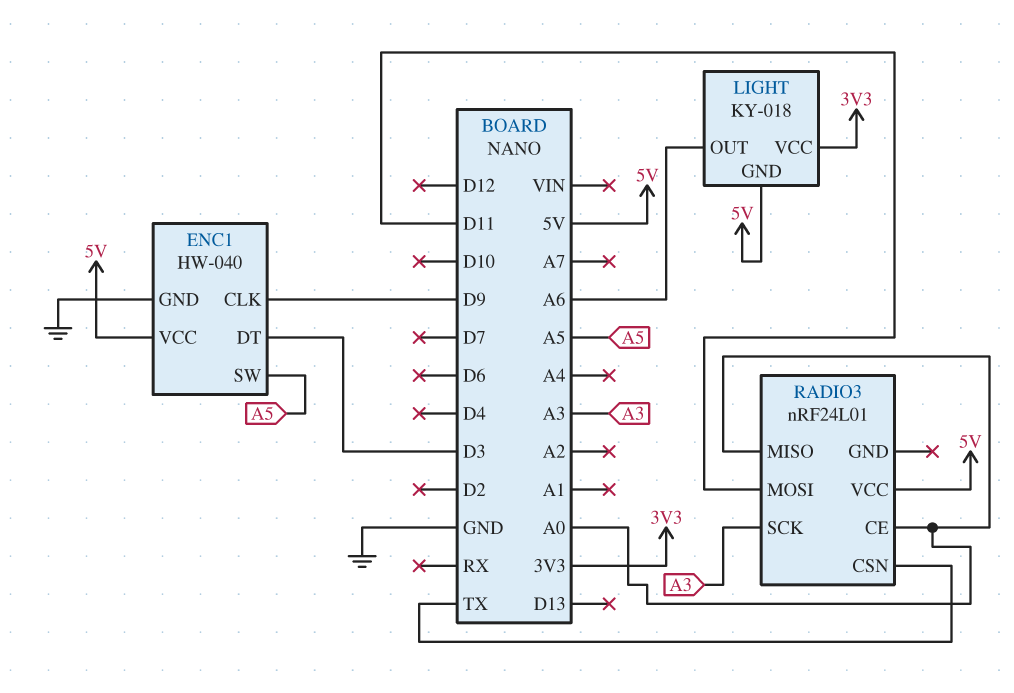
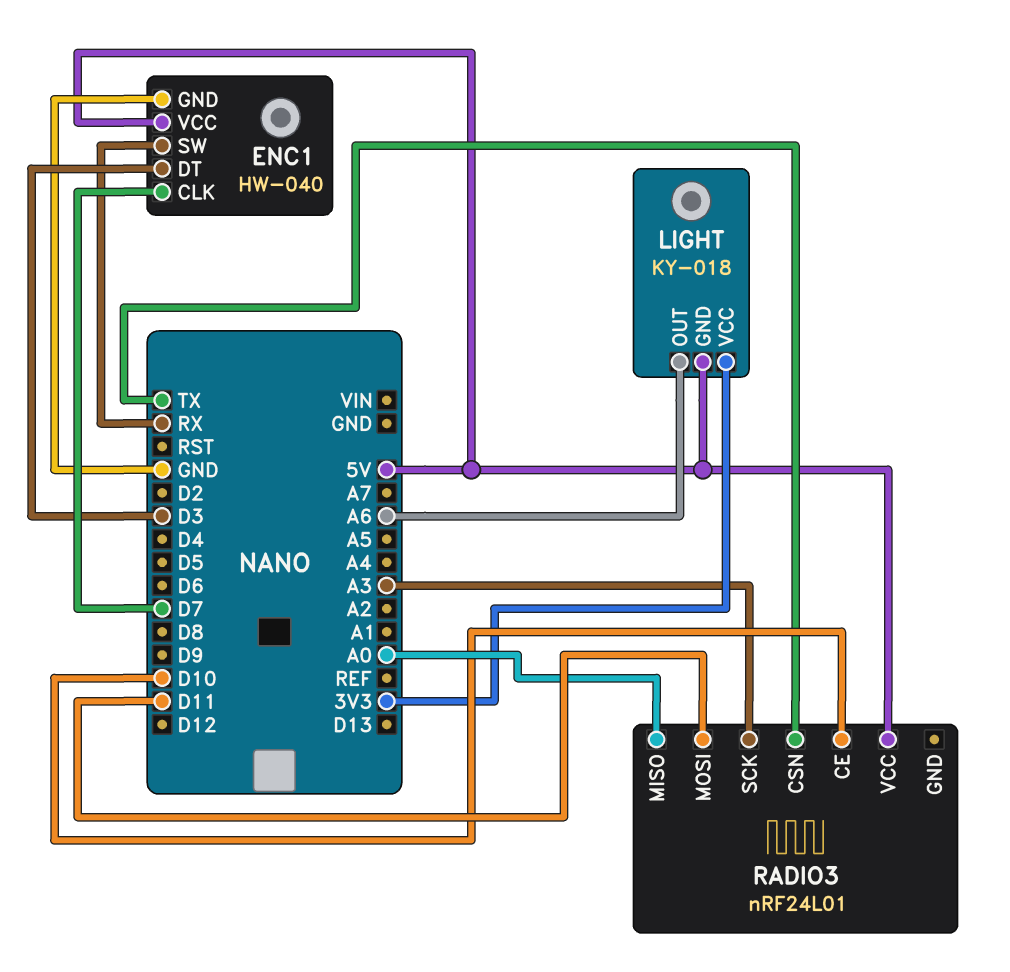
ENC1 pin CLK: D9 -> D7
ENC1 pin SW: A5 -> RX
RADIO3 pin CE: A0 -> D10

